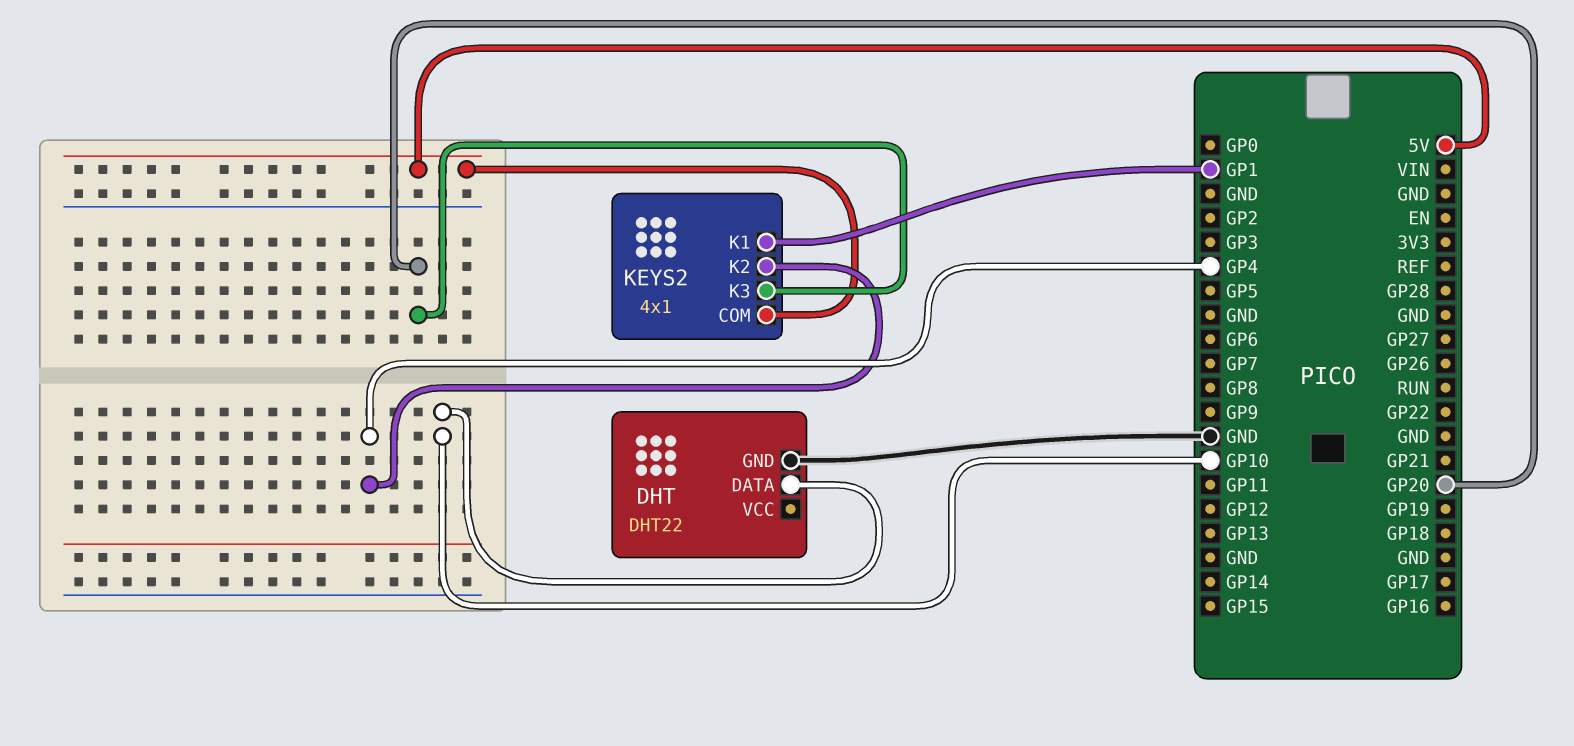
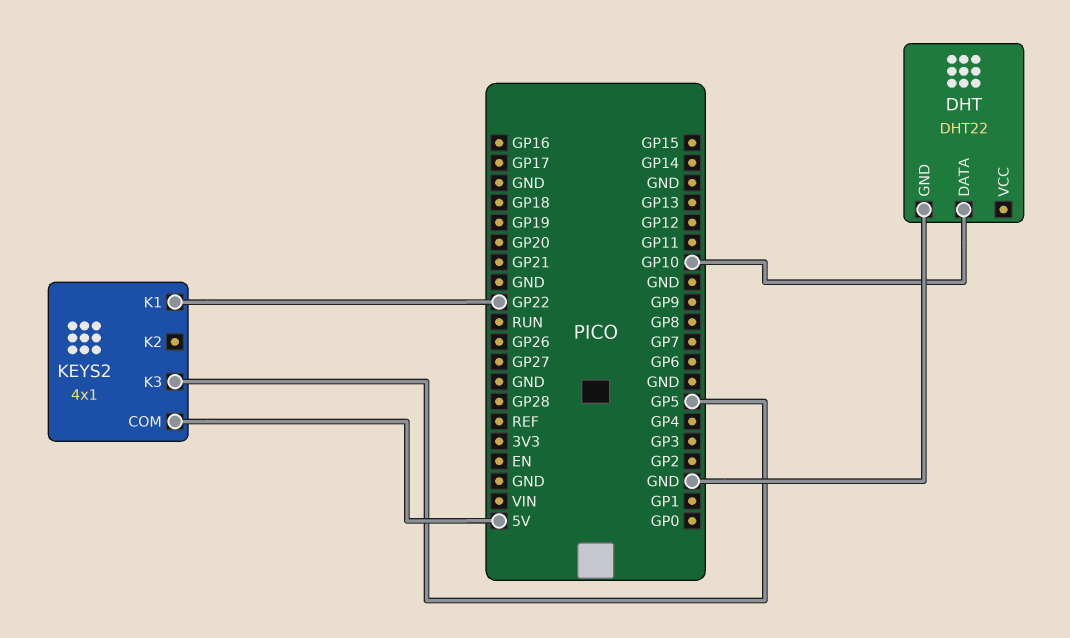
KEYS2 pin K1: GP1 -> GP22
KEYS2 pin K2: GP4 -> none
KEYS2 pin K3: GP20 -> GP5

